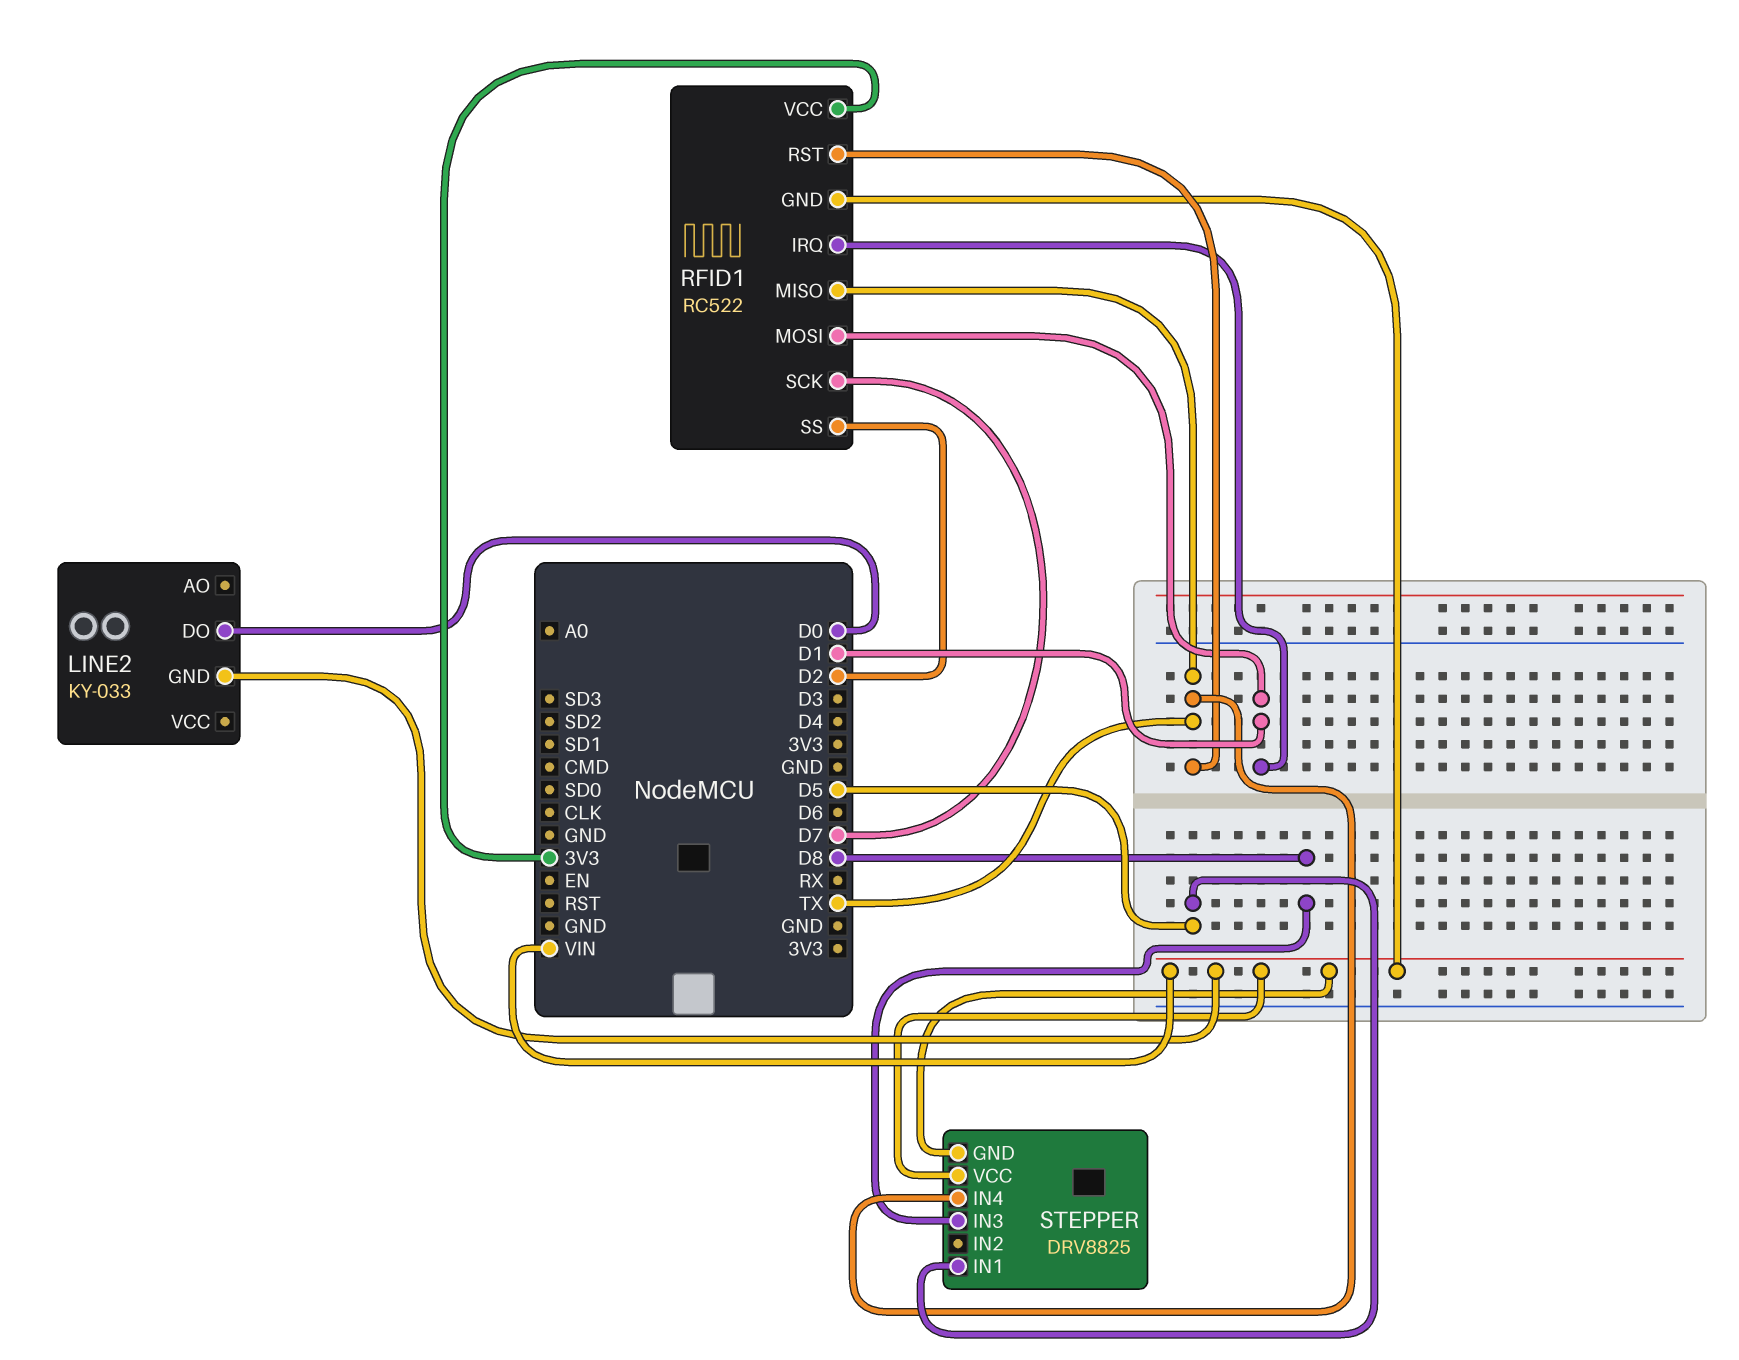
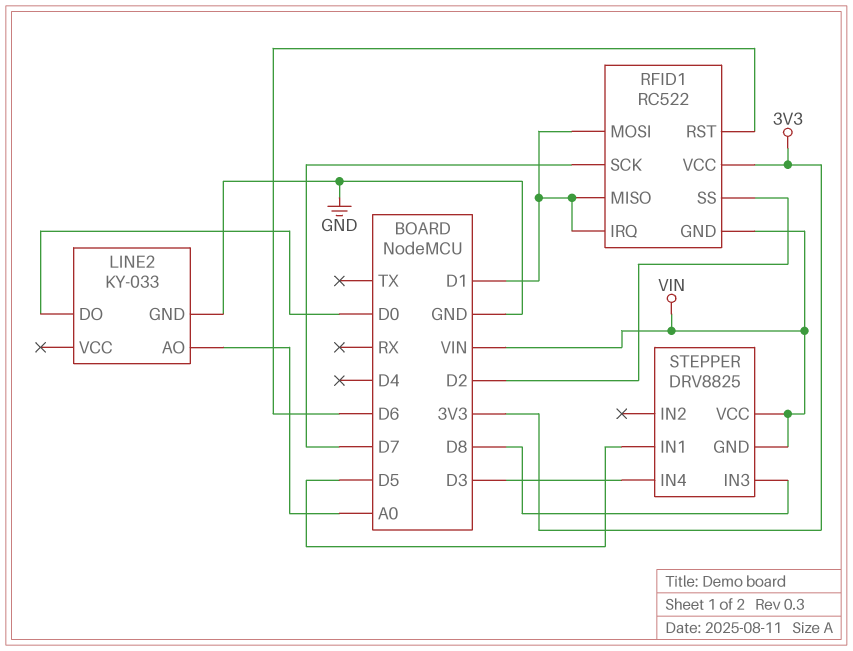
LINE2 pin AO: none -> A0
LINE2 pin GND: VIN -> GND
RFID1 pin MISO: TX -> D1
RFID1 pin RST: TX -> D6
STEPPER pin IN4: TX -> D3

